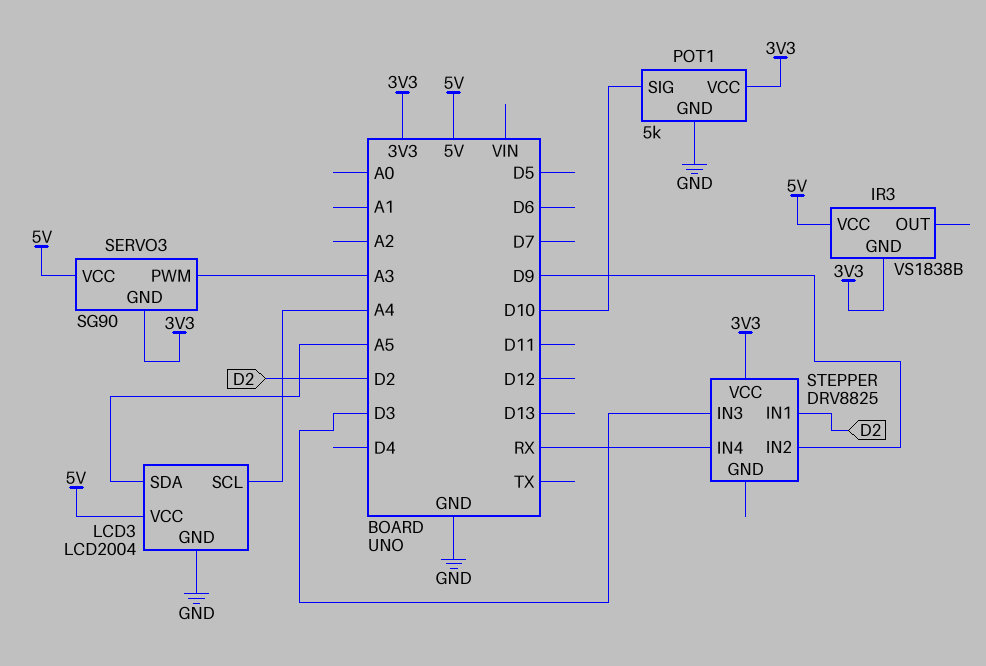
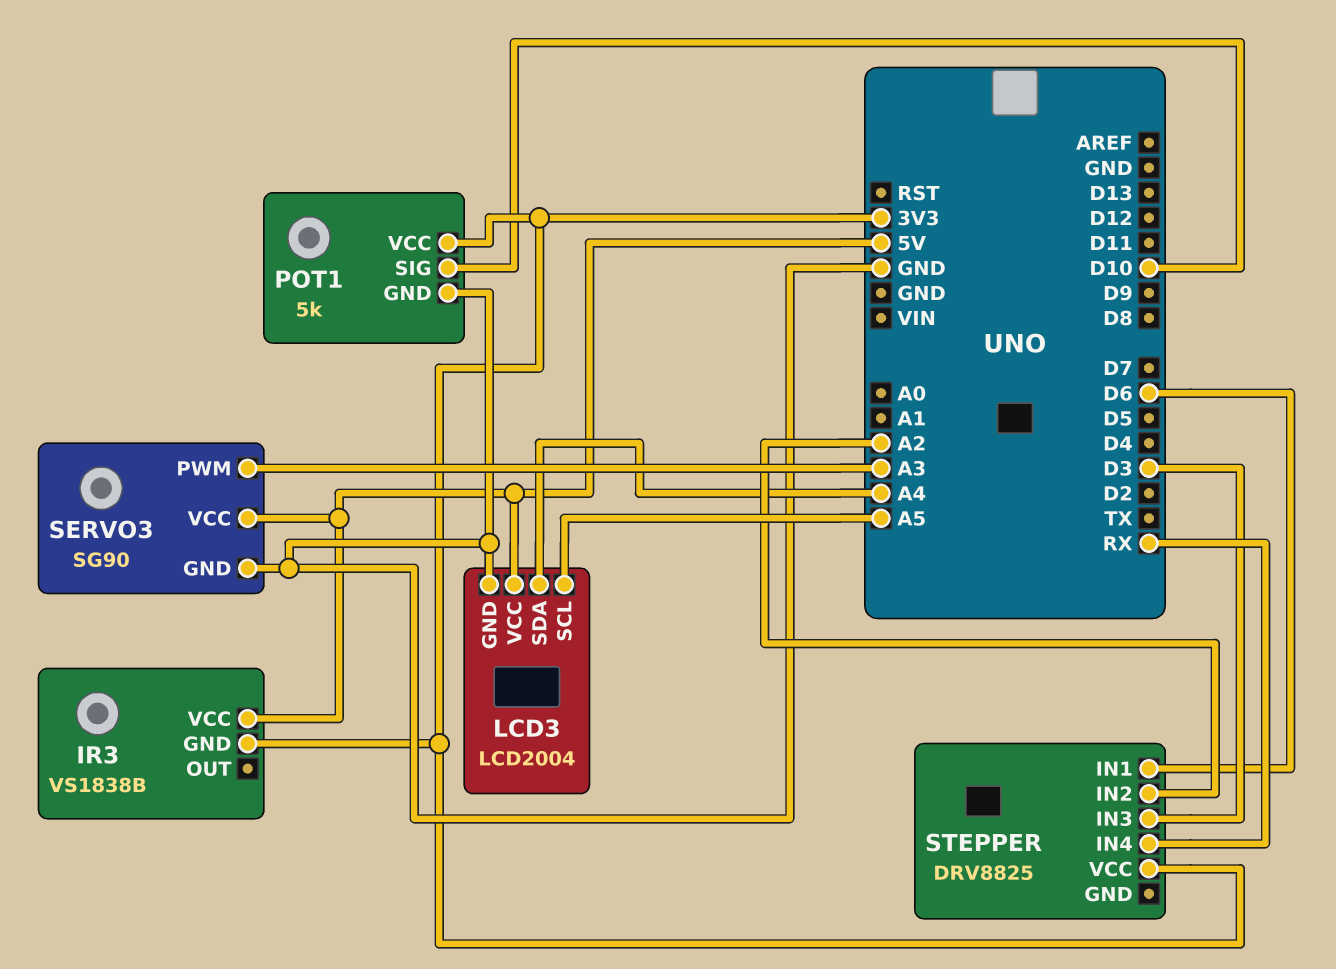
LCD3 pin SCL: A4 -> A5
LCD3 pin SDA: A5 -> A4
SERVO3 pin GND: 3V3 -> GND
STEPPER pin IN1: D2 -> D6
STEPPER pin IN2: D9 -> A2

